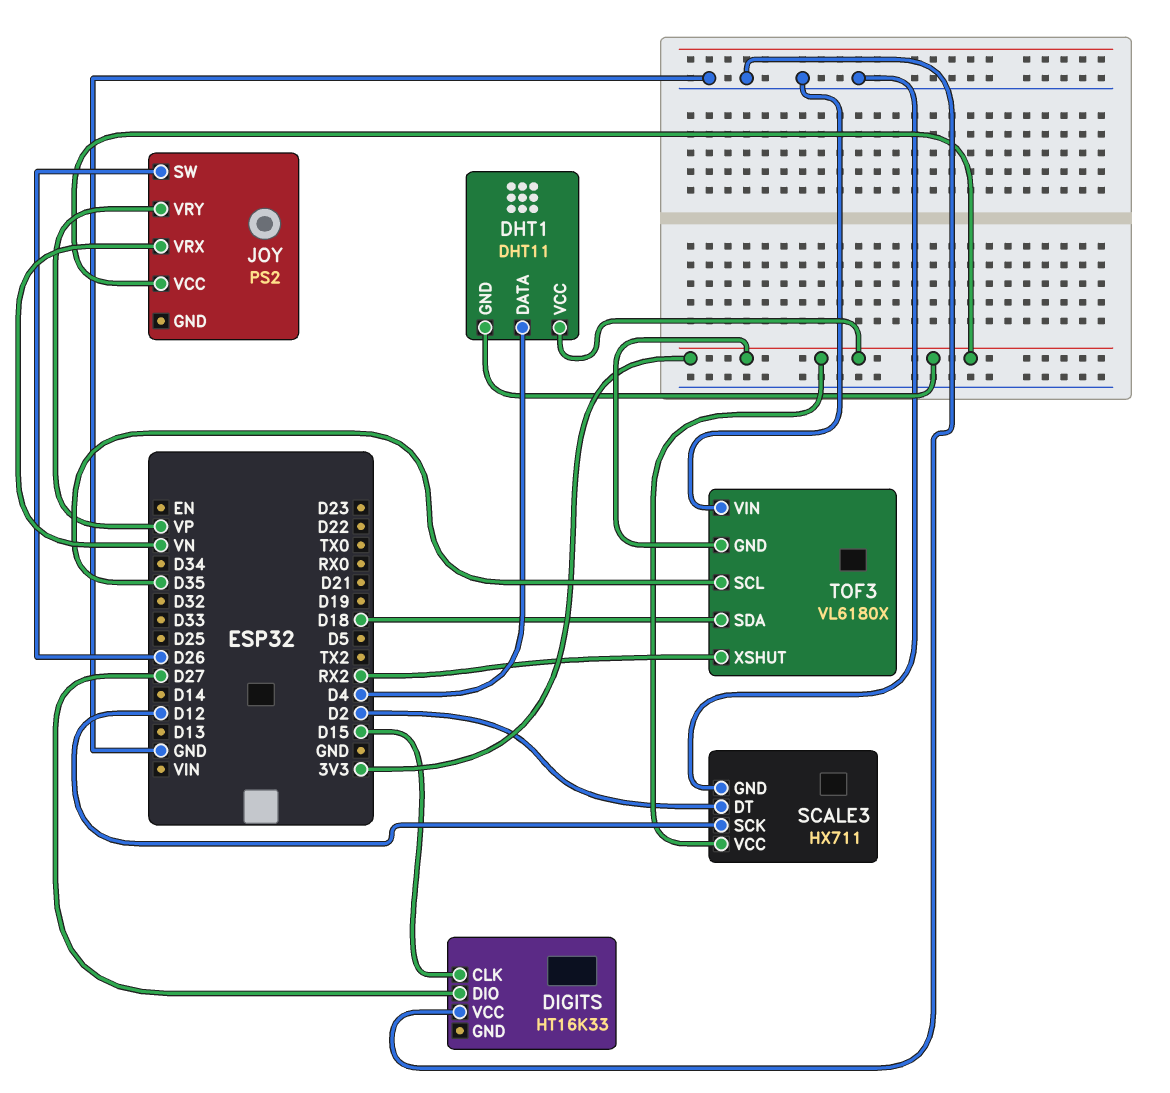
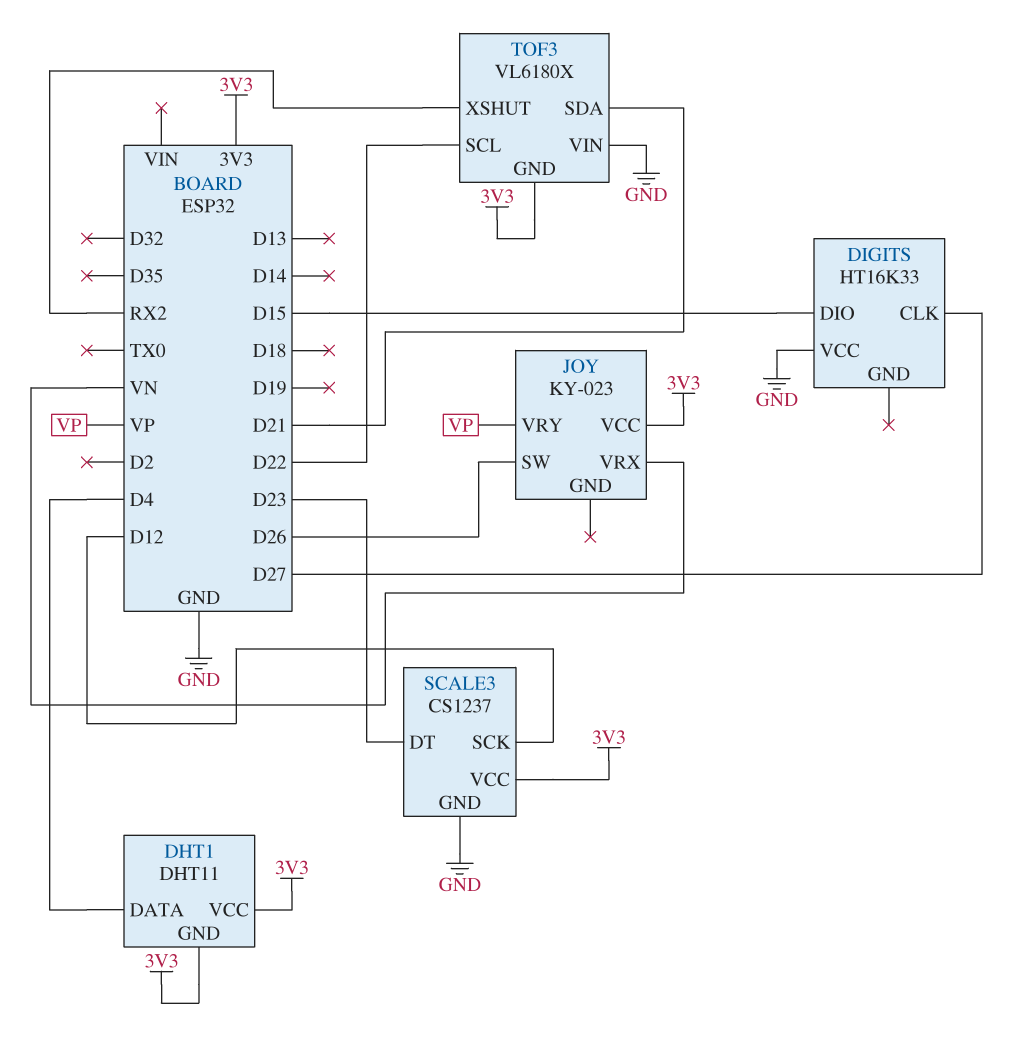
DIGITS pin CLK: D15 -> D27
DIGITS pin DIO: D27 -> D15
JOY: PS2 -> KY-023
SCALE3: HX711 -> CS1237
SCALE3 pin DT: D2 -> D23
TOF3 pin SCL: D35 -> D22
TOF3 pin SDA: D18 -> D21

